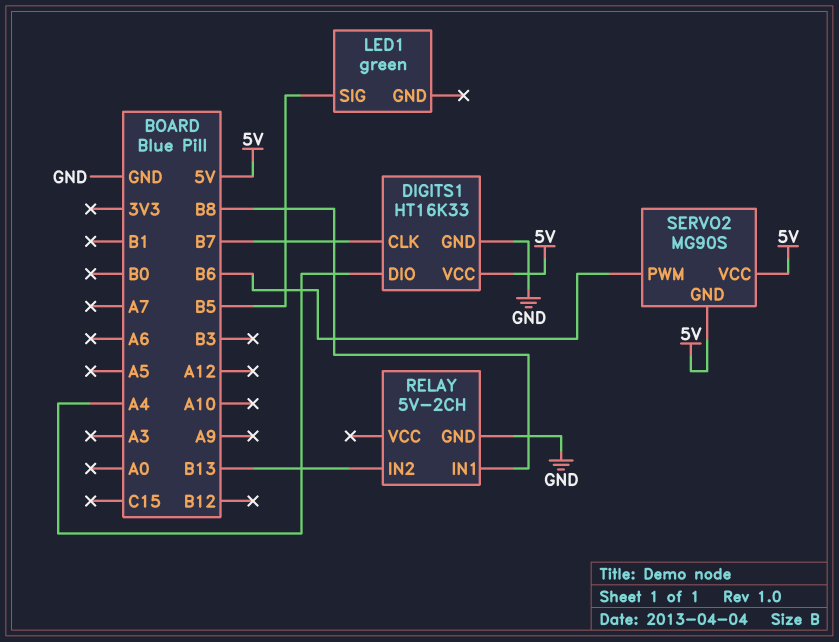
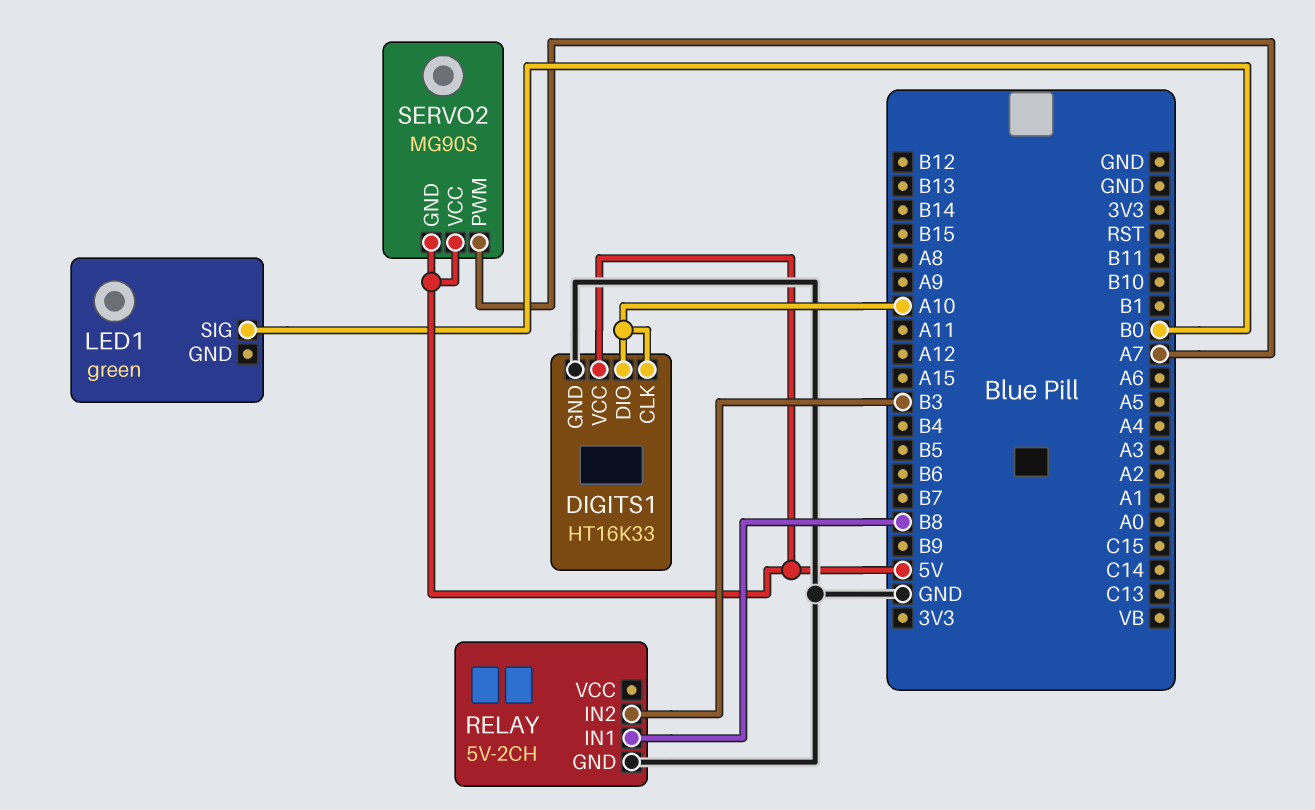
DIGITS1 pin CLK: B7 -> A10
DIGITS1 pin DIO: A4 -> A10
LED1 pin SIG: B5 -> B0
RELAY pin IN2: B13 -> B3
SERVO2 pin PWM: B6 -> A7

